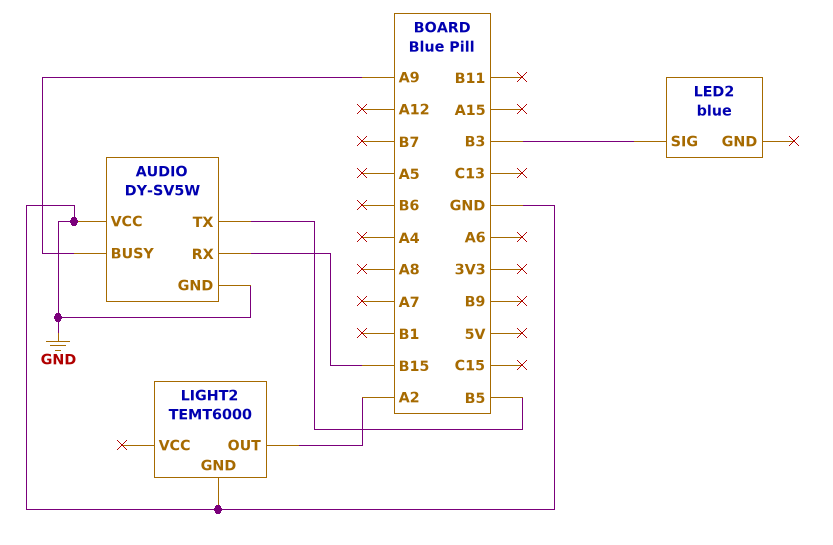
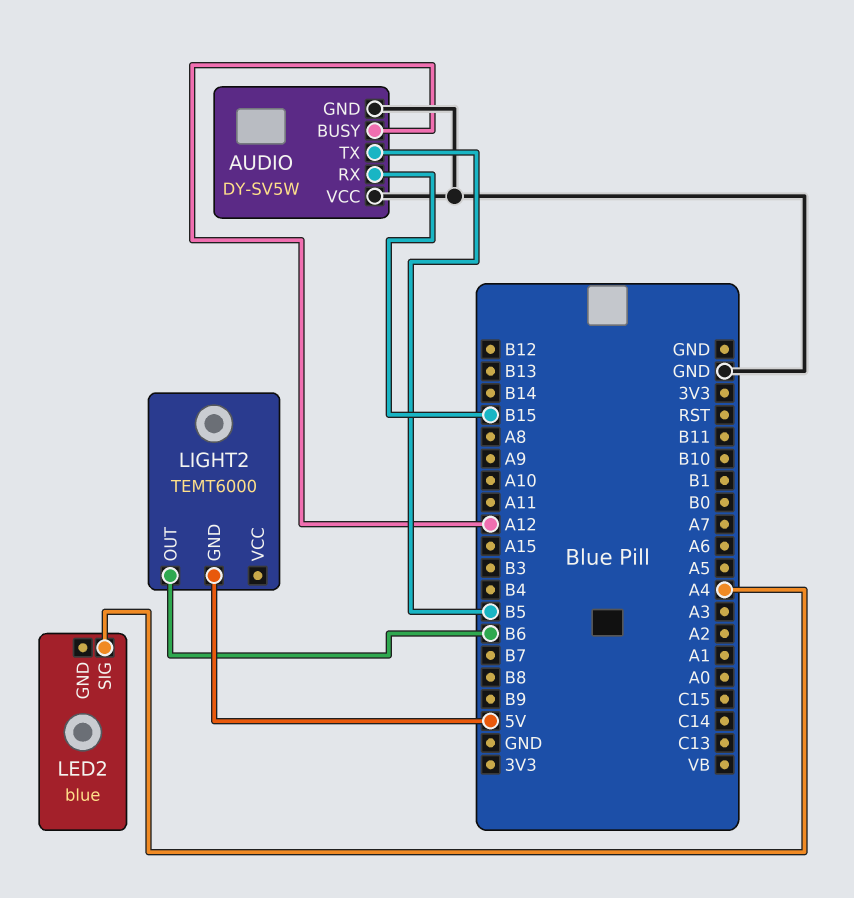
AUDIO pin BUSY: A9 -> A12
LED2 pin SIG: B3 -> A4
LIGHT2 pin GND: GND -> 5V
LIGHT2 pin OUT: A2 -> B6

